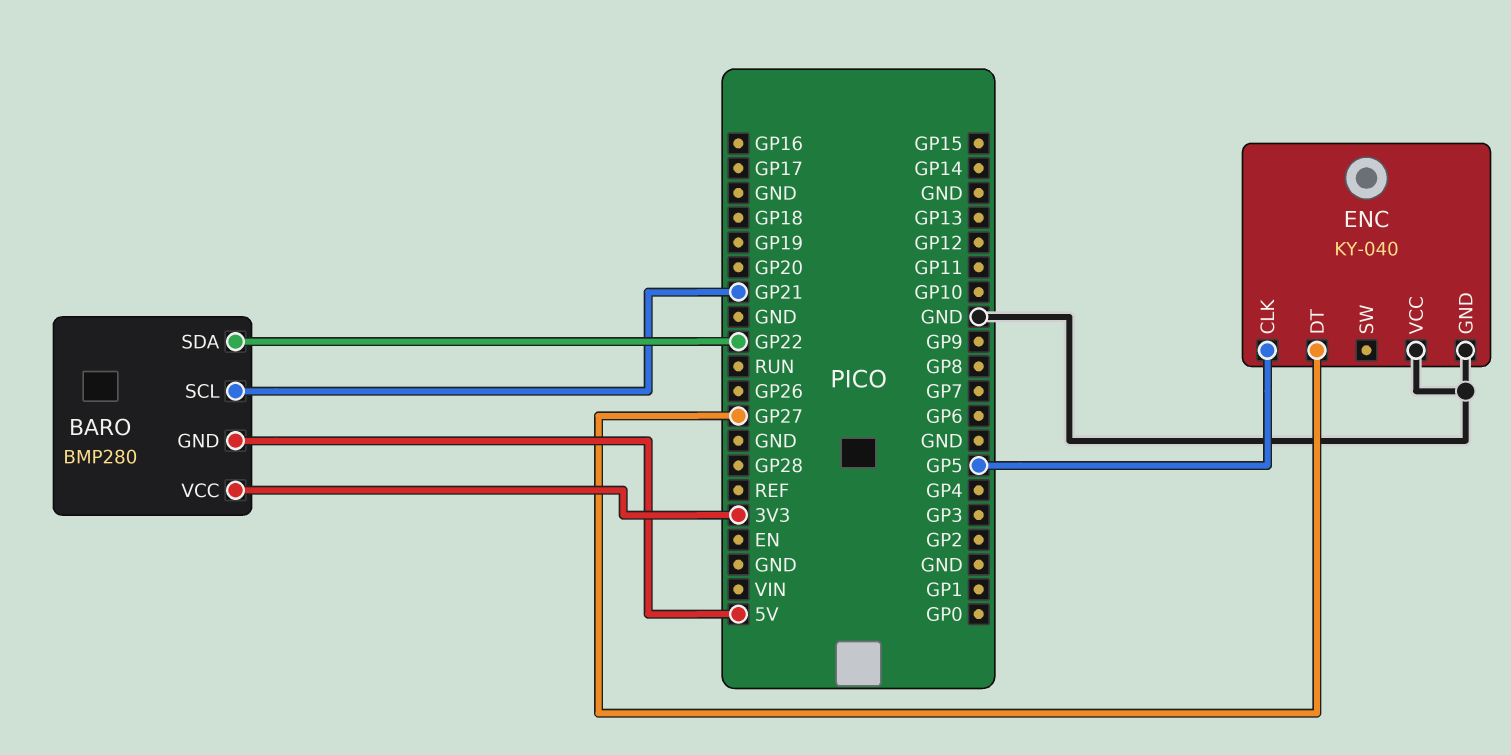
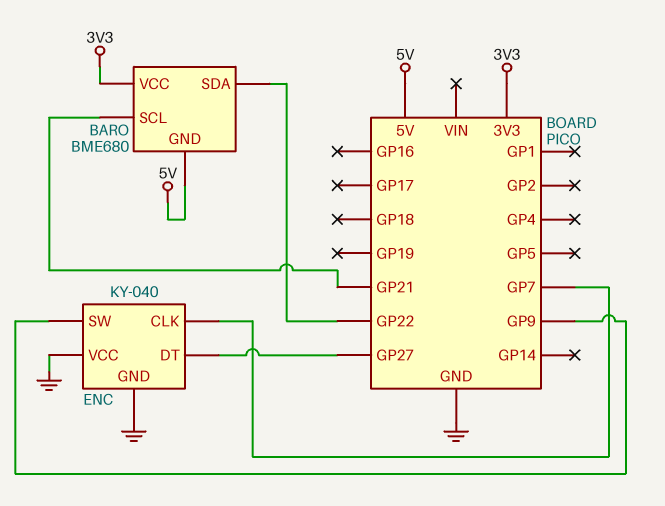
BARO: BMP280 -> BME680
ENC pin CLK: GP5 -> GP7
ENC pin SW: none -> GP9

